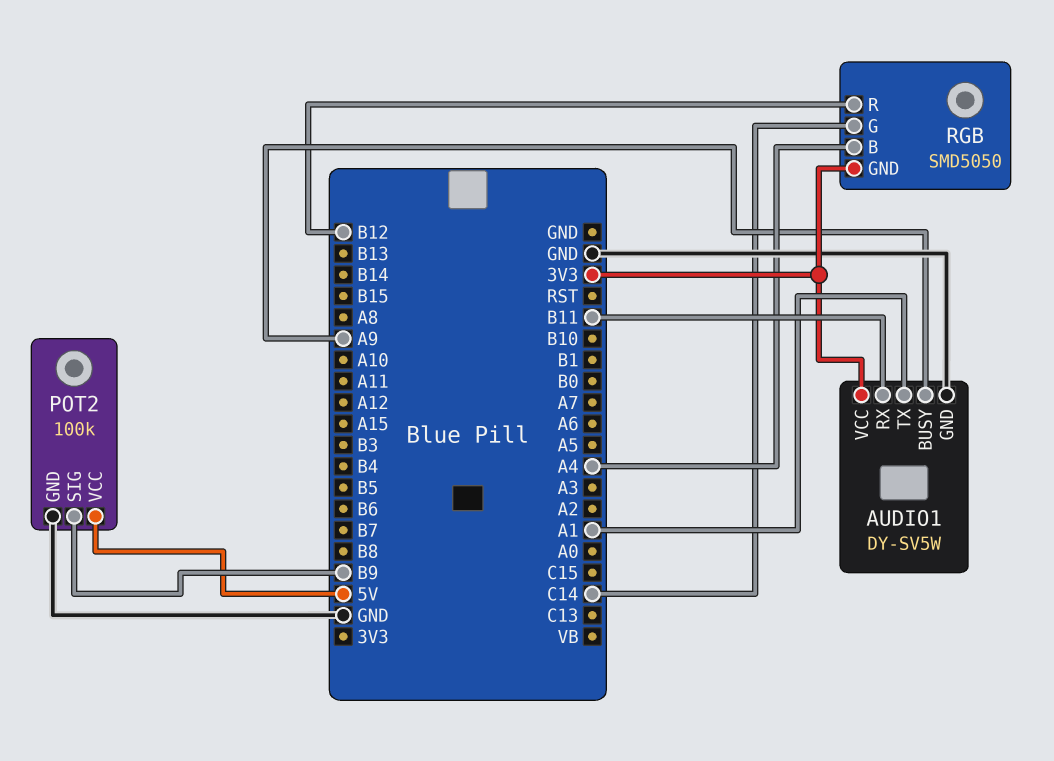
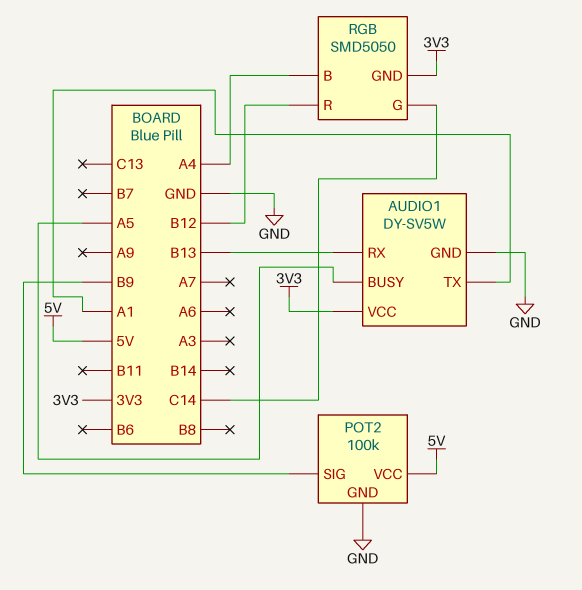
AUDIO1 pin BUSY: A9 -> A5
AUDIO1 pin RX: B11 -> B13

